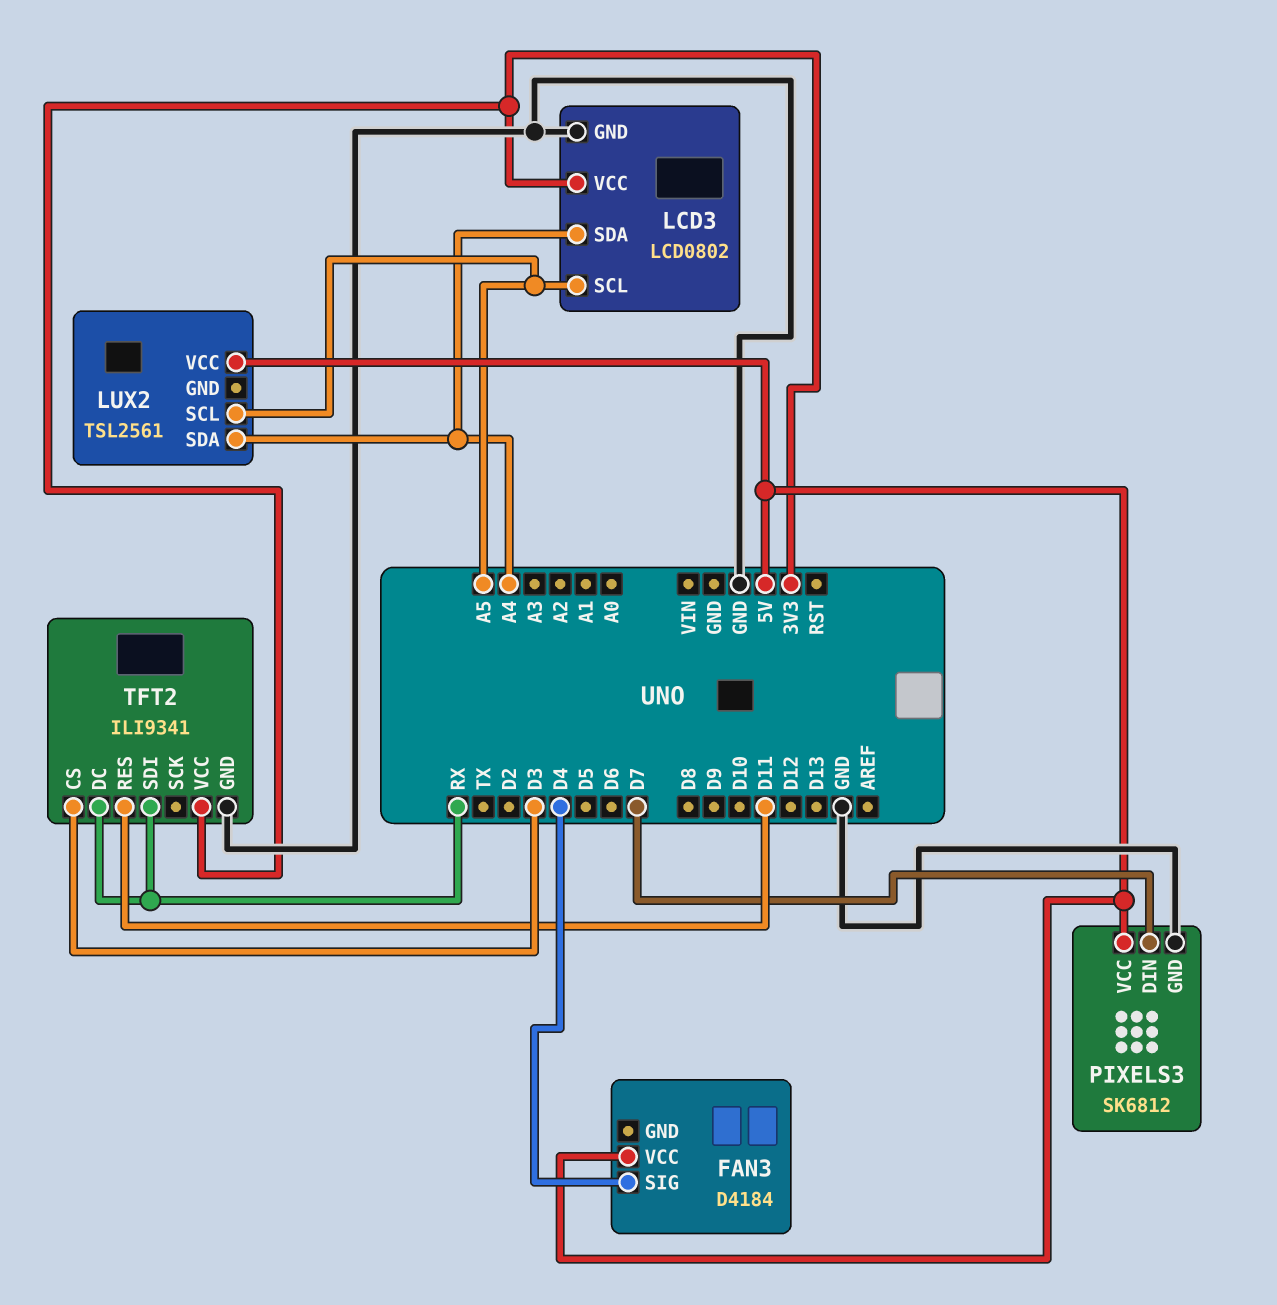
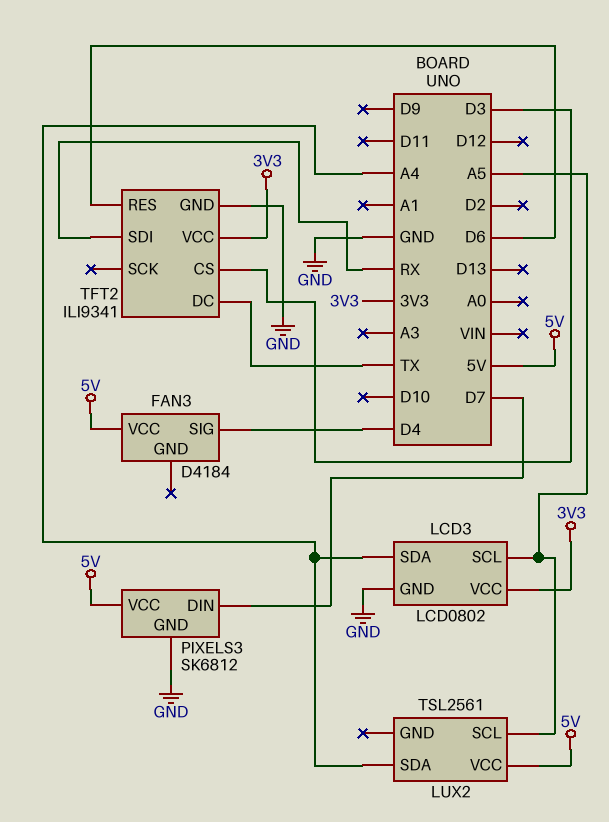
TFT2 pin DC: RX -> TX
TFT2 pin RES: D11 -> D6

